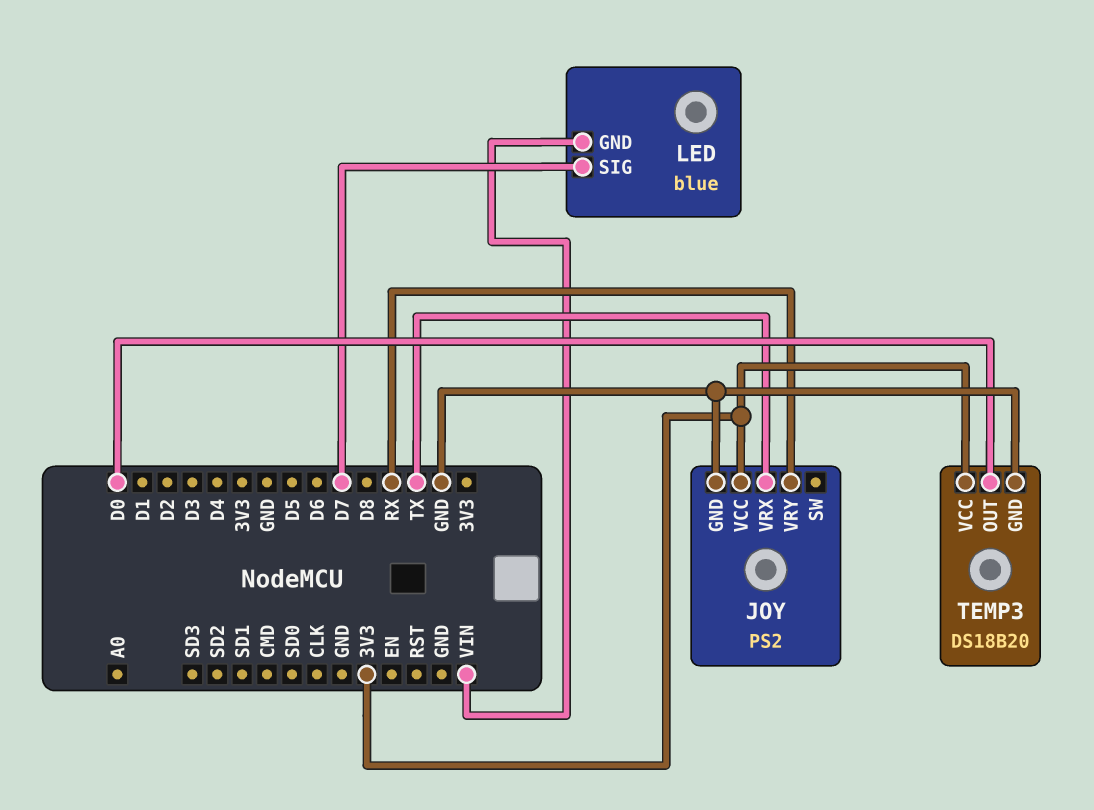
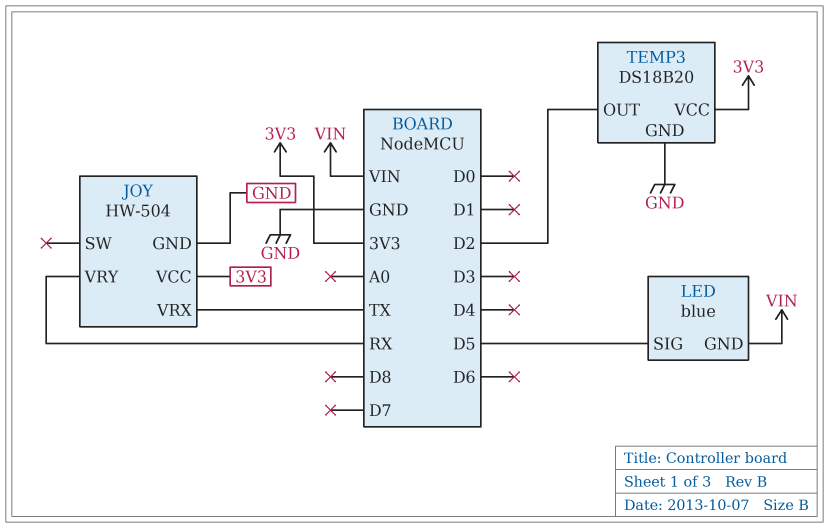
JOY: PS2 -> HW-504
LED pin SIG: D7 -> D5
TEMP3 pin OUT: D0 -> D2

